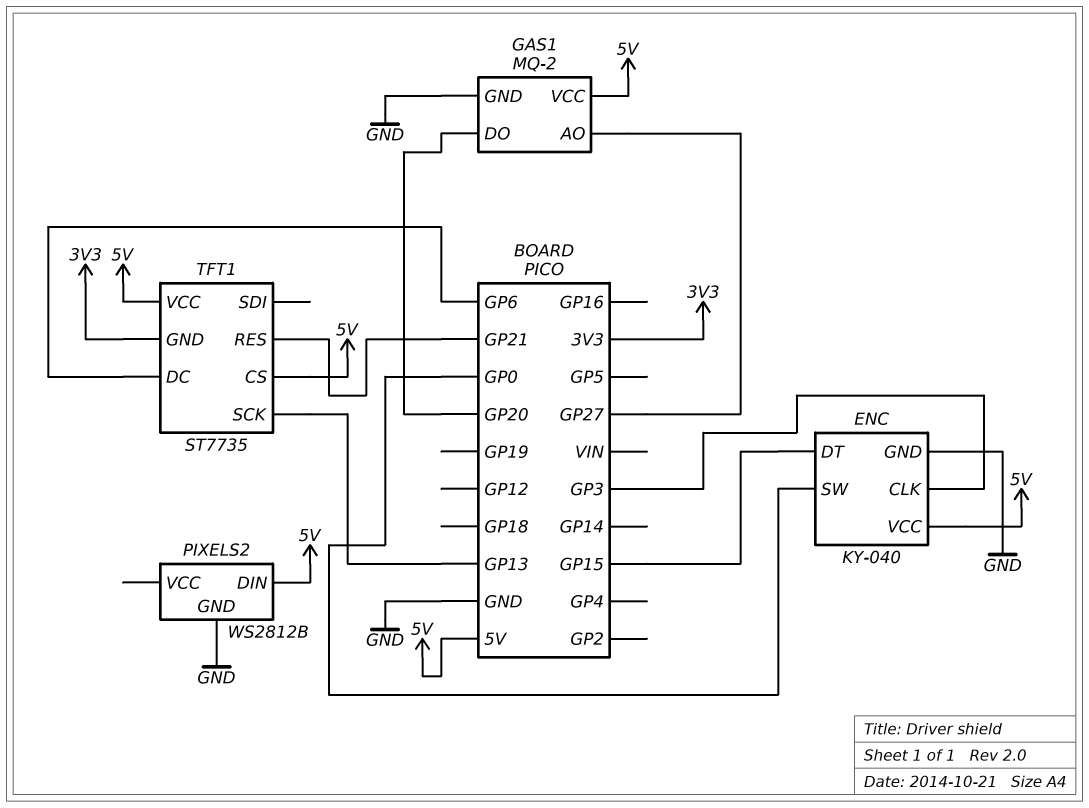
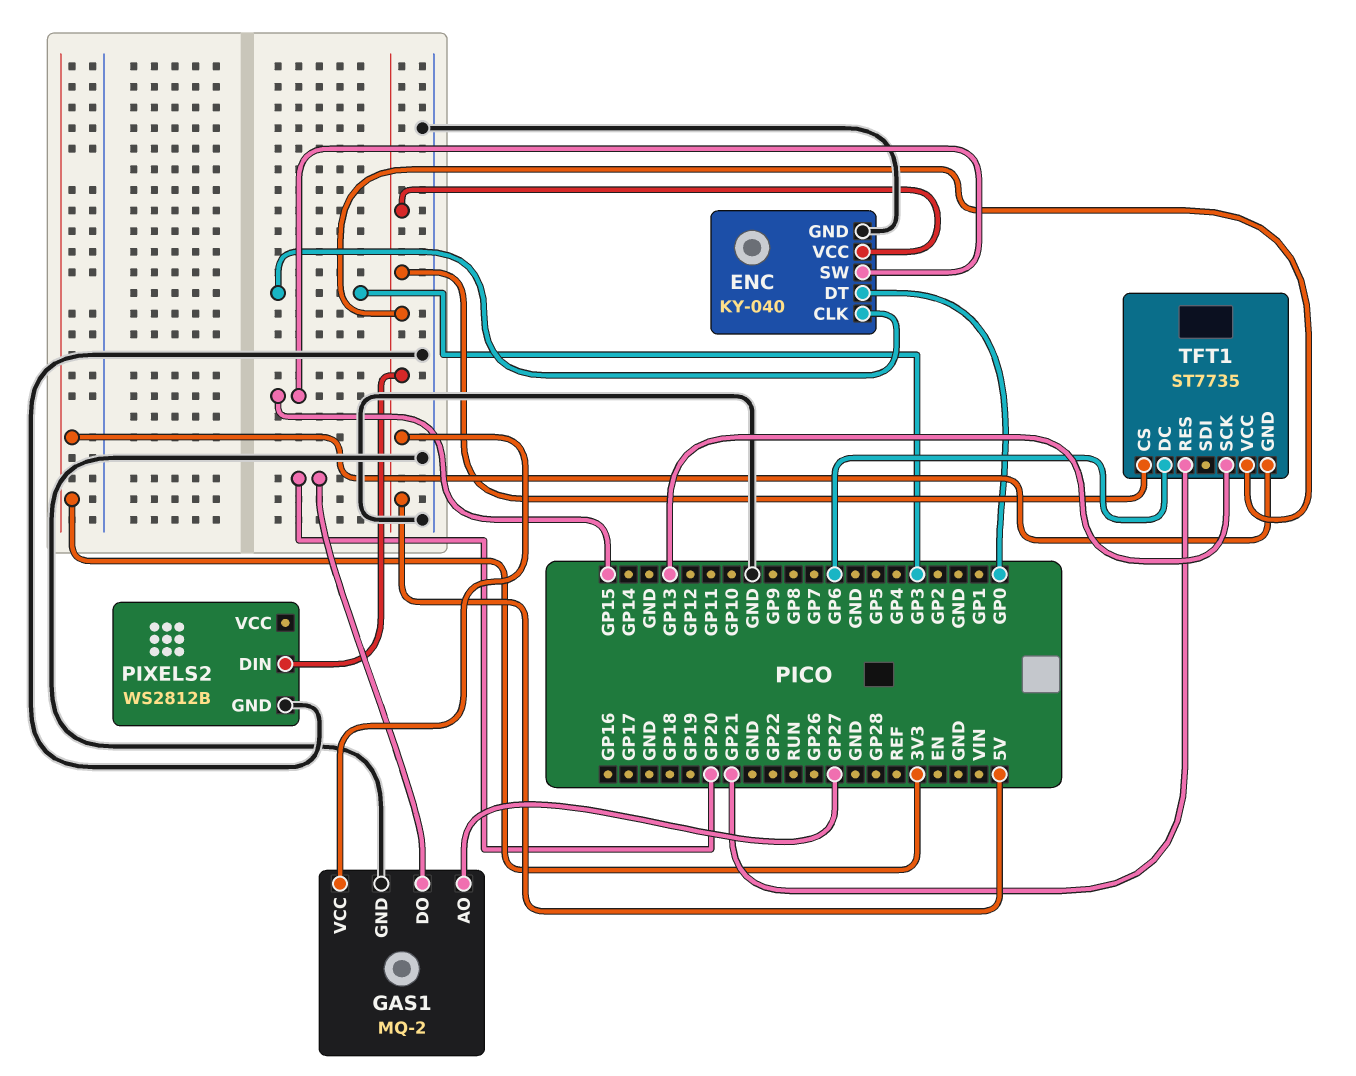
ENC pin DT: GP15 -> GP0
ENC pin SW: GP0 -> GP15

